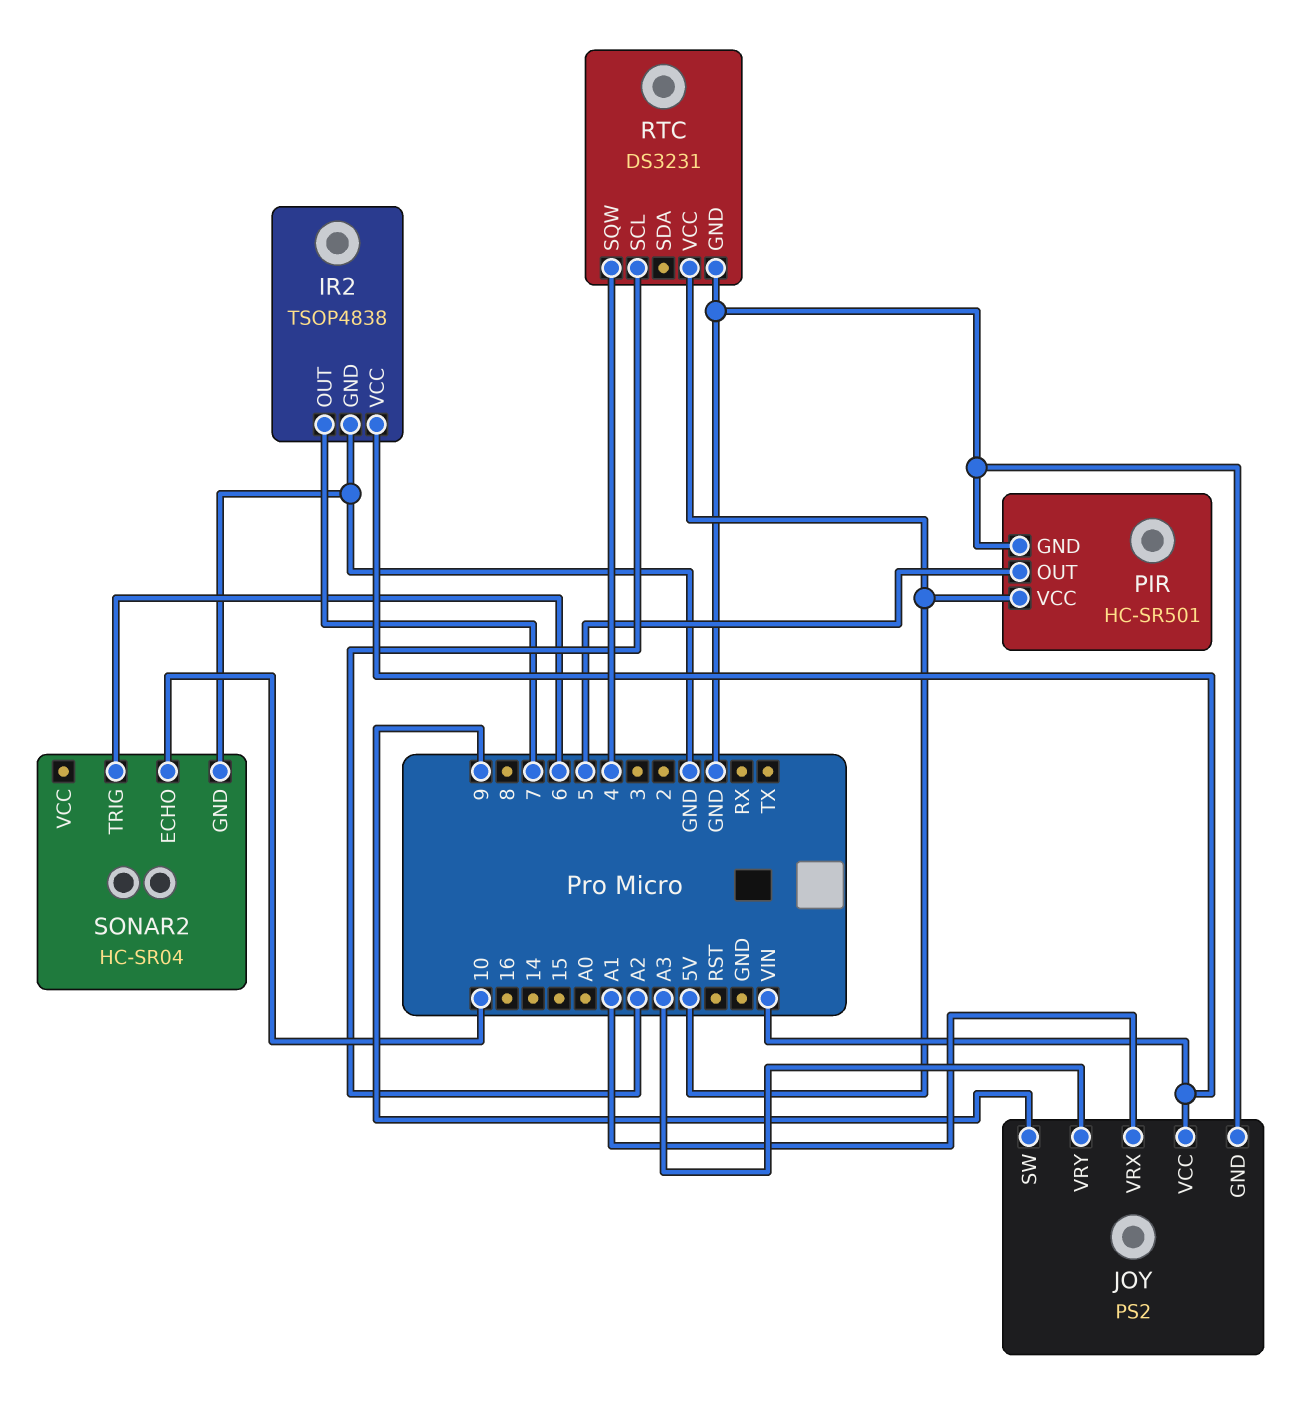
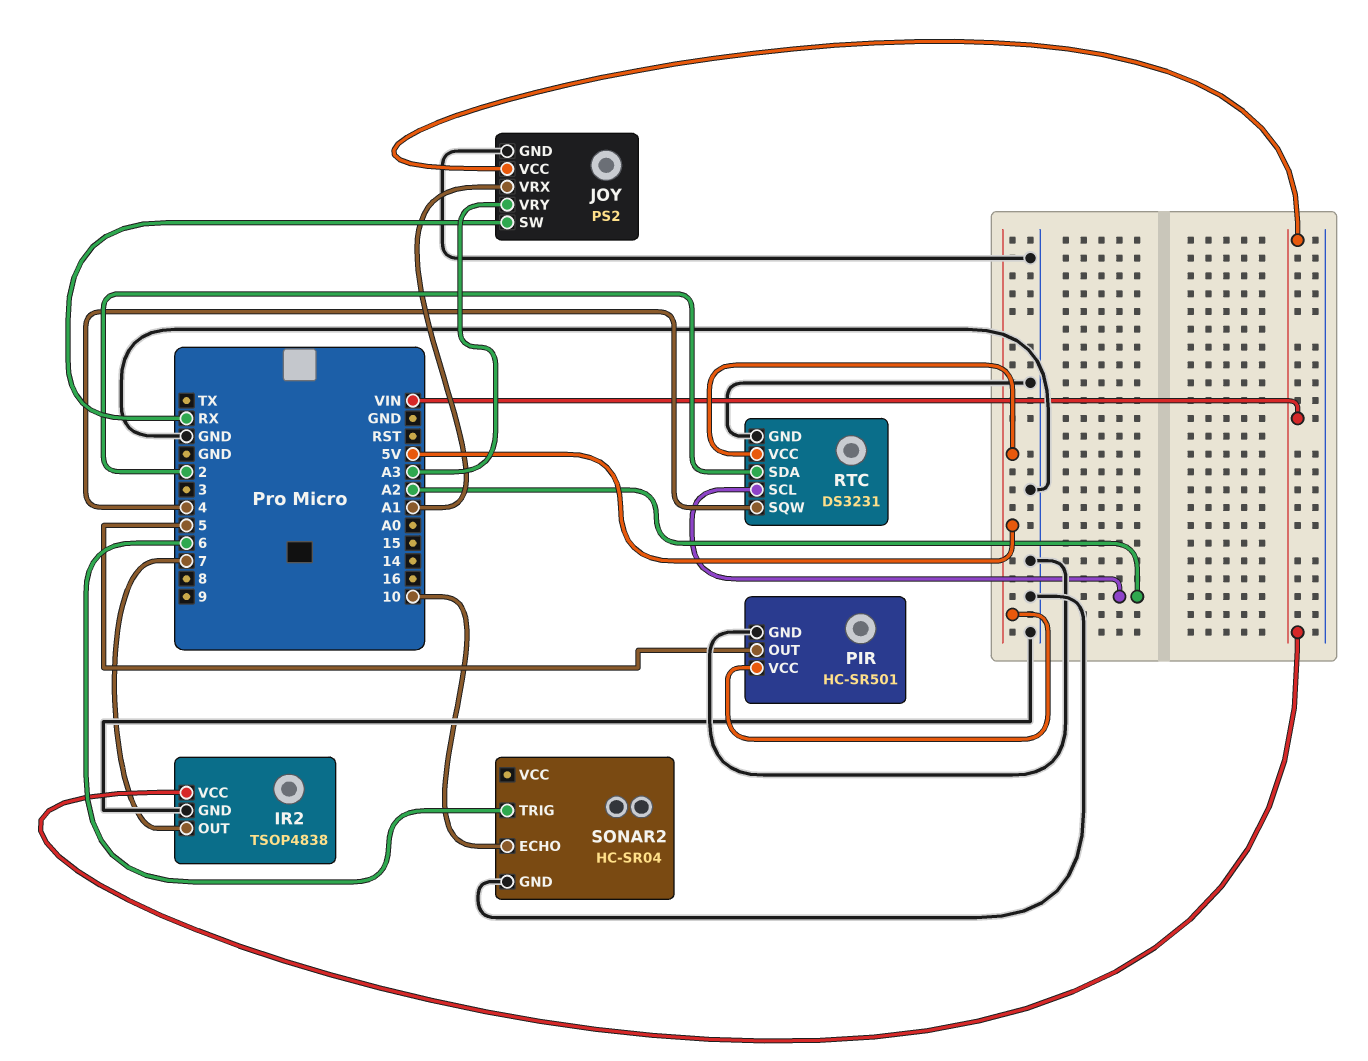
JOY pin SW: 9 -> RX
RTC pin SDA: none -> 2

